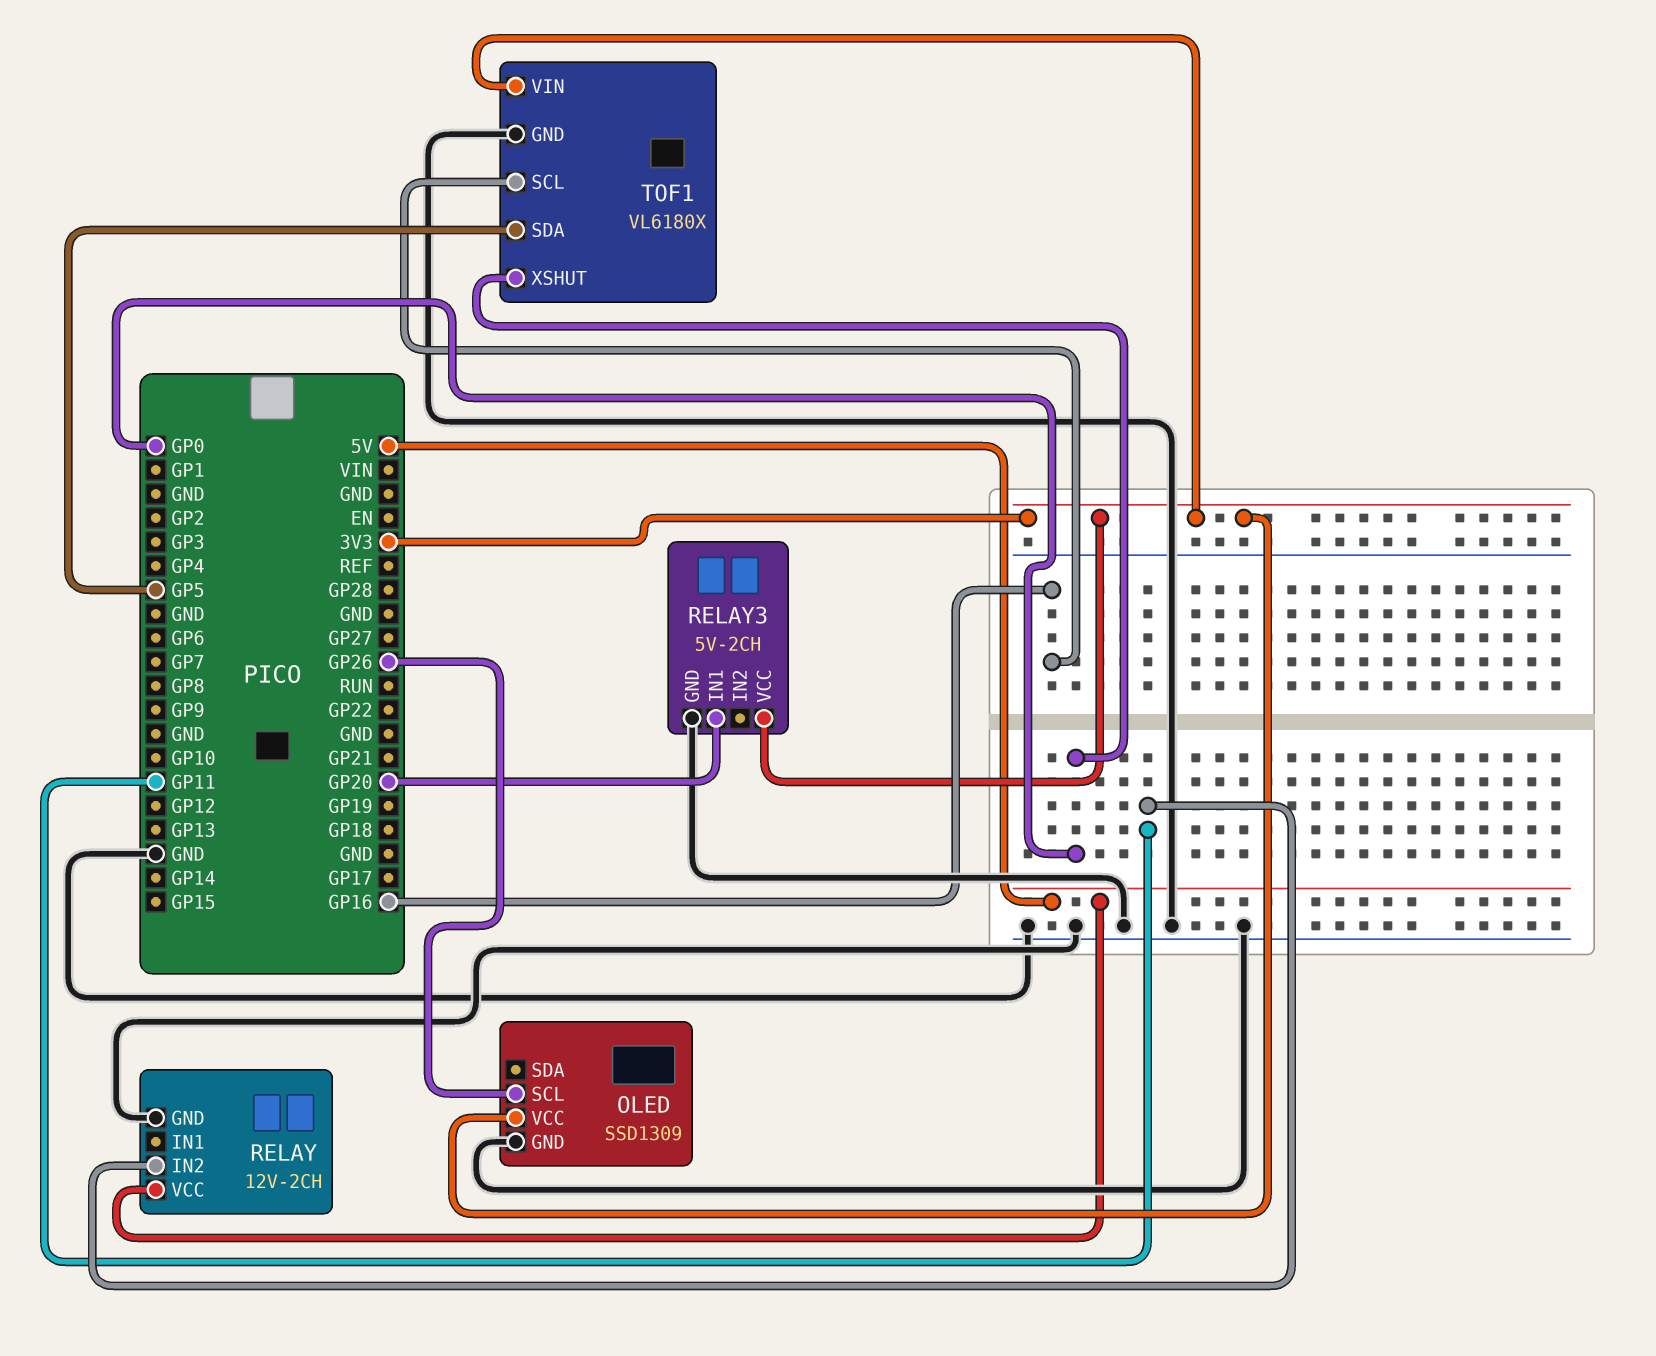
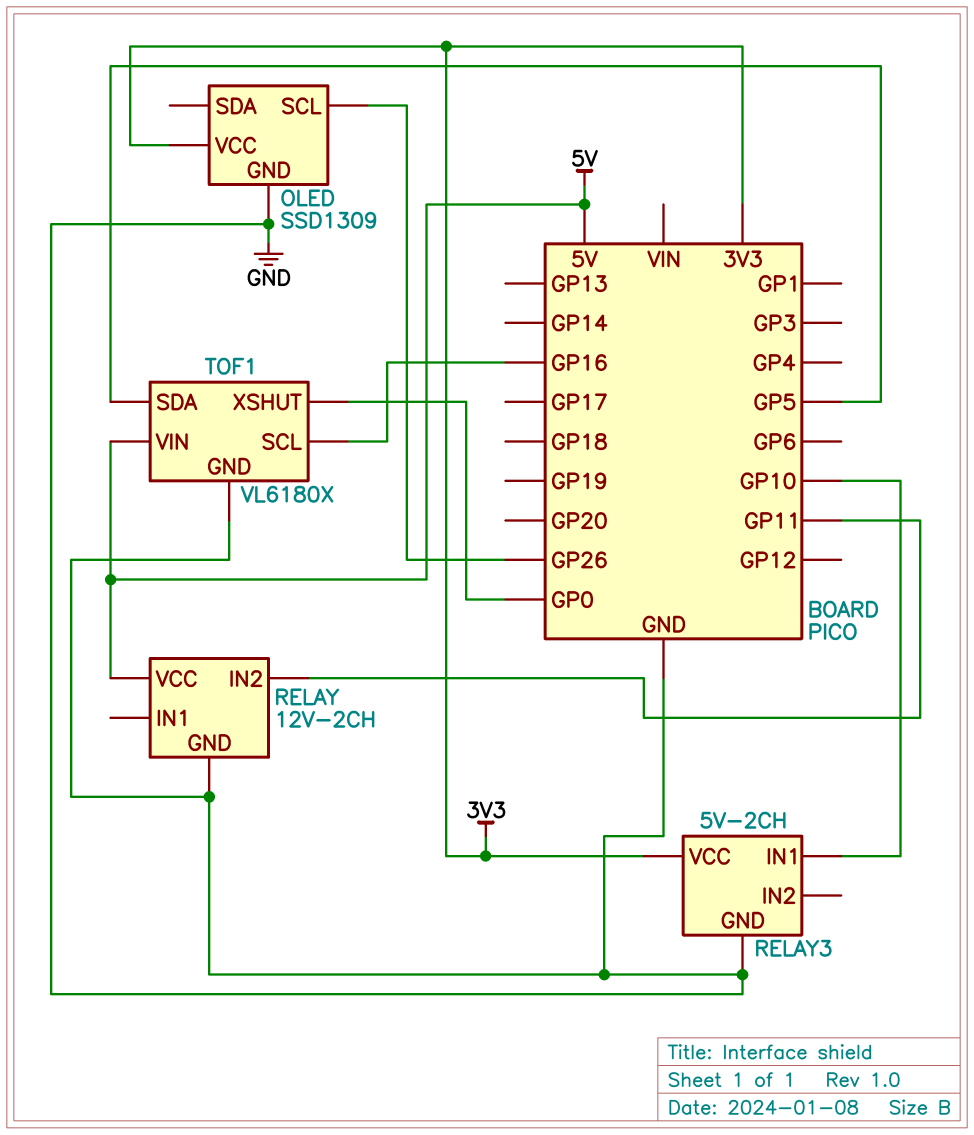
RELAY3 pin IN1: GP20 -> GP10
TOF1 pin VIN: 3V3 -> 5V

